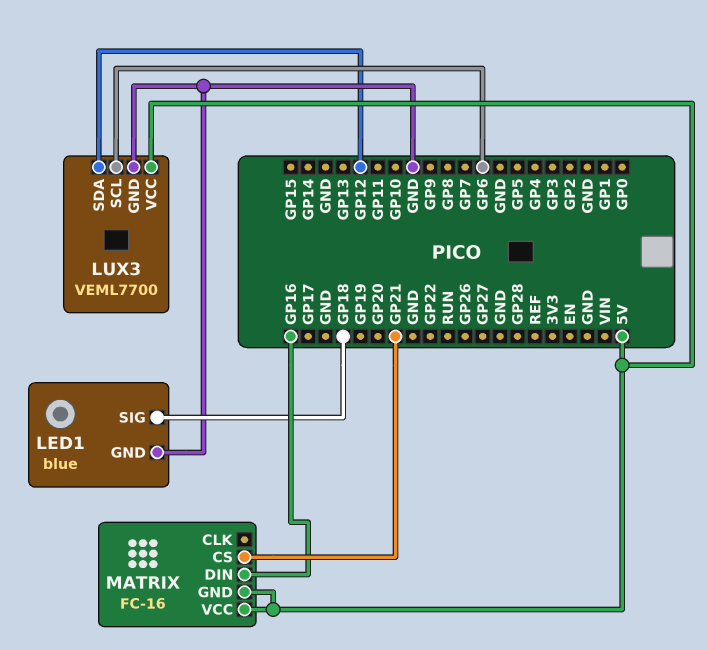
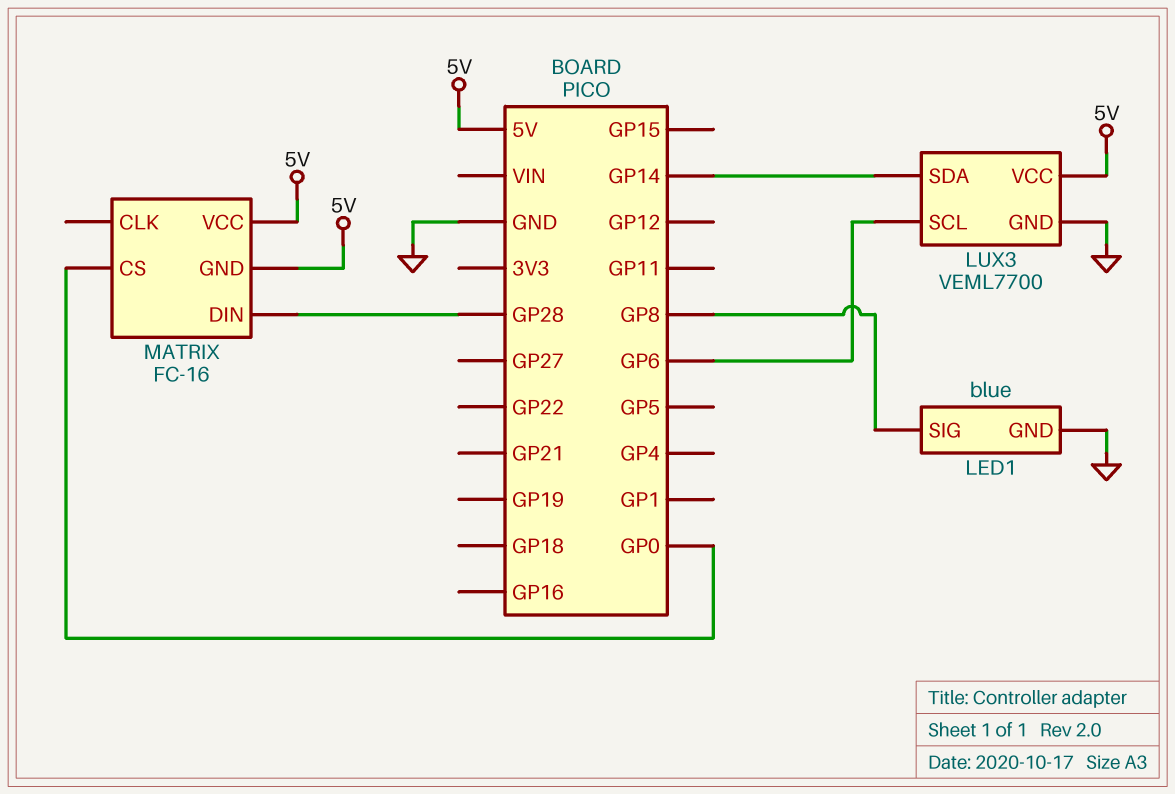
LED1 pin SIG: GP18 -> GP8
LUX3 pin SDA: GP12 -> GP14
MATRIX pin CS: GP21 -> GP0
MATRIX pin DIN: GP16 -> GP28

